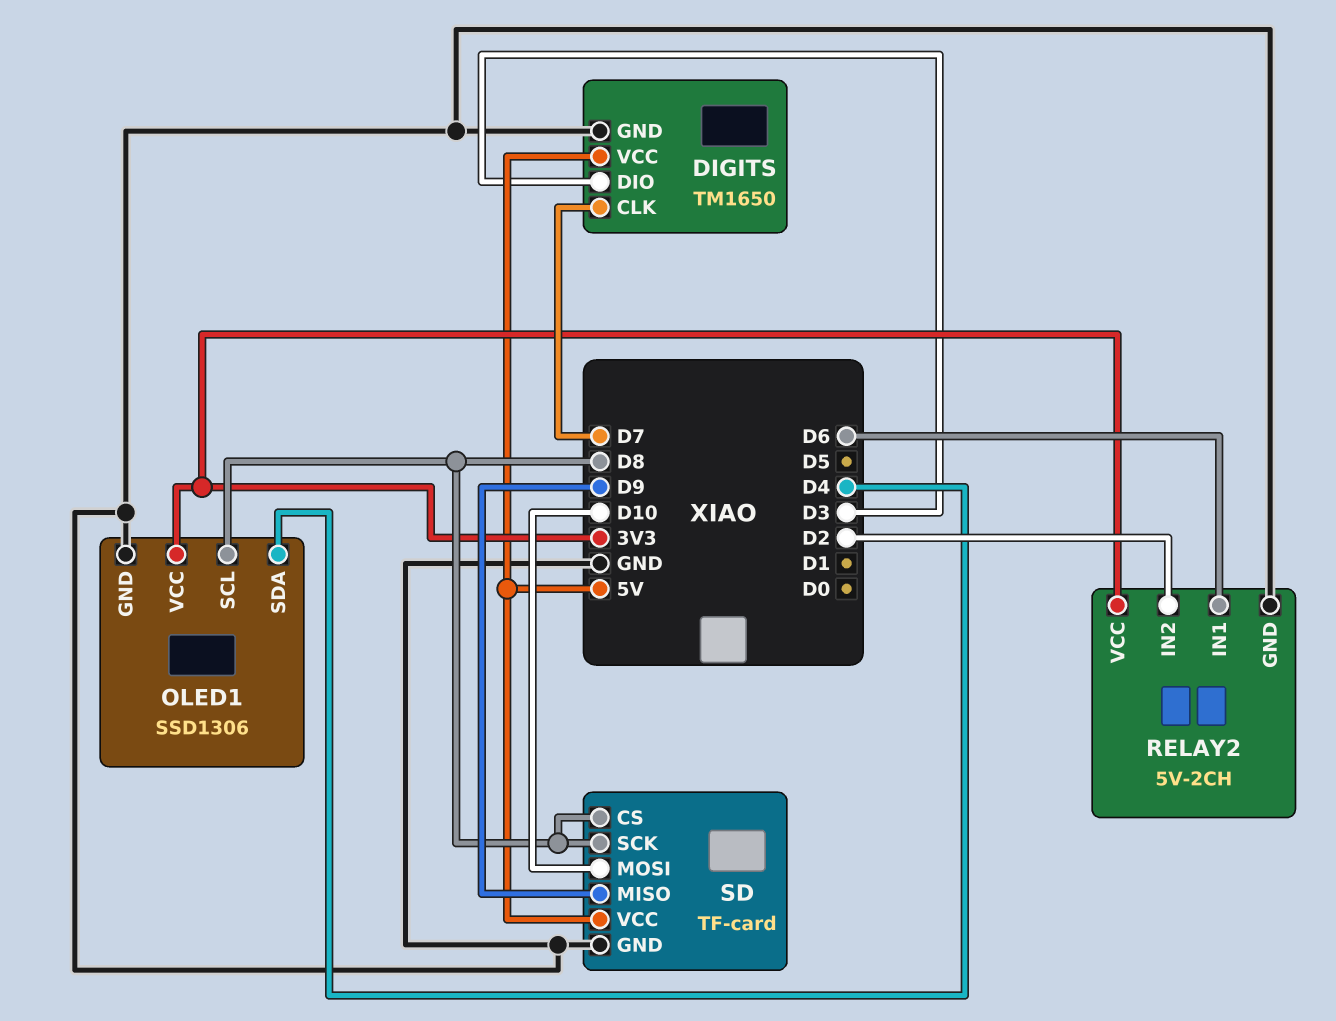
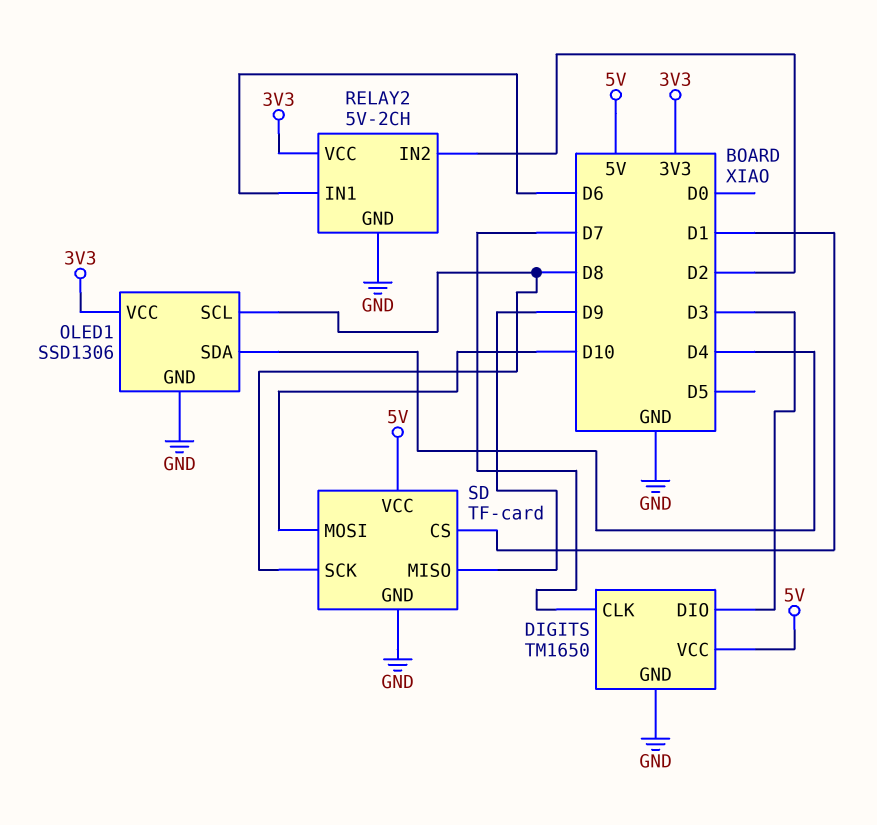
SD pin CS: D8 -> D1

